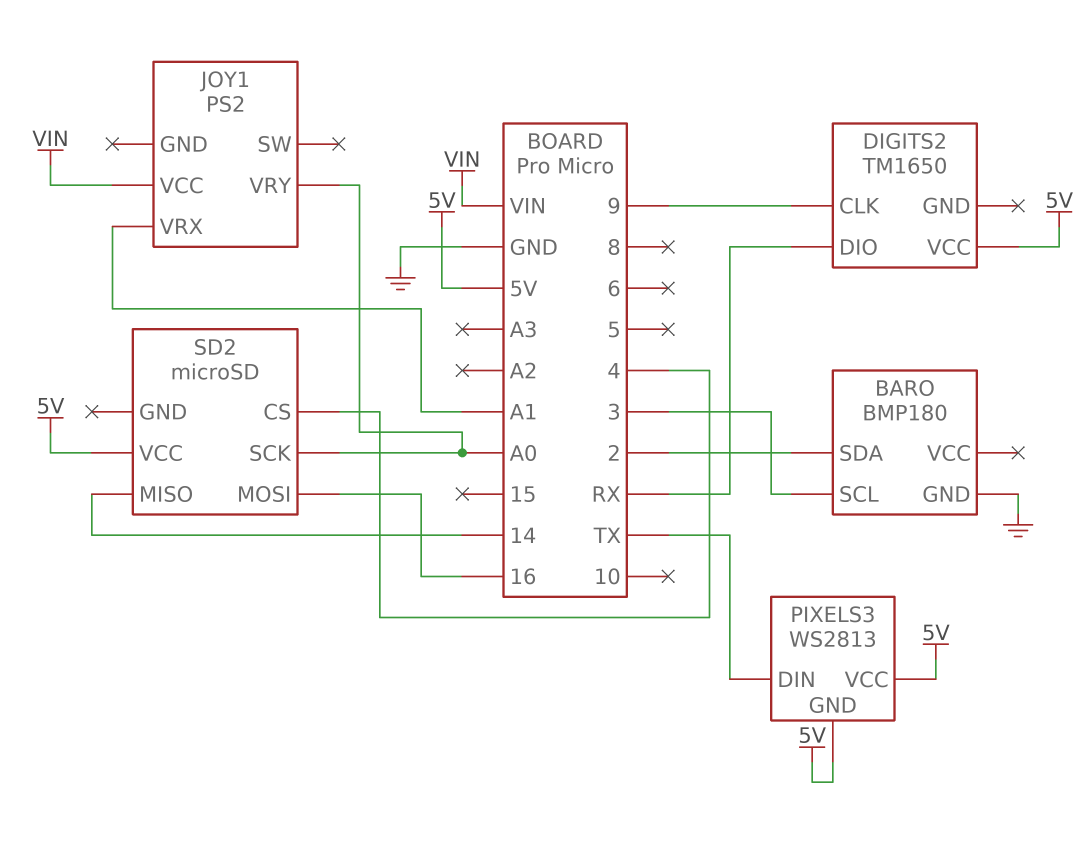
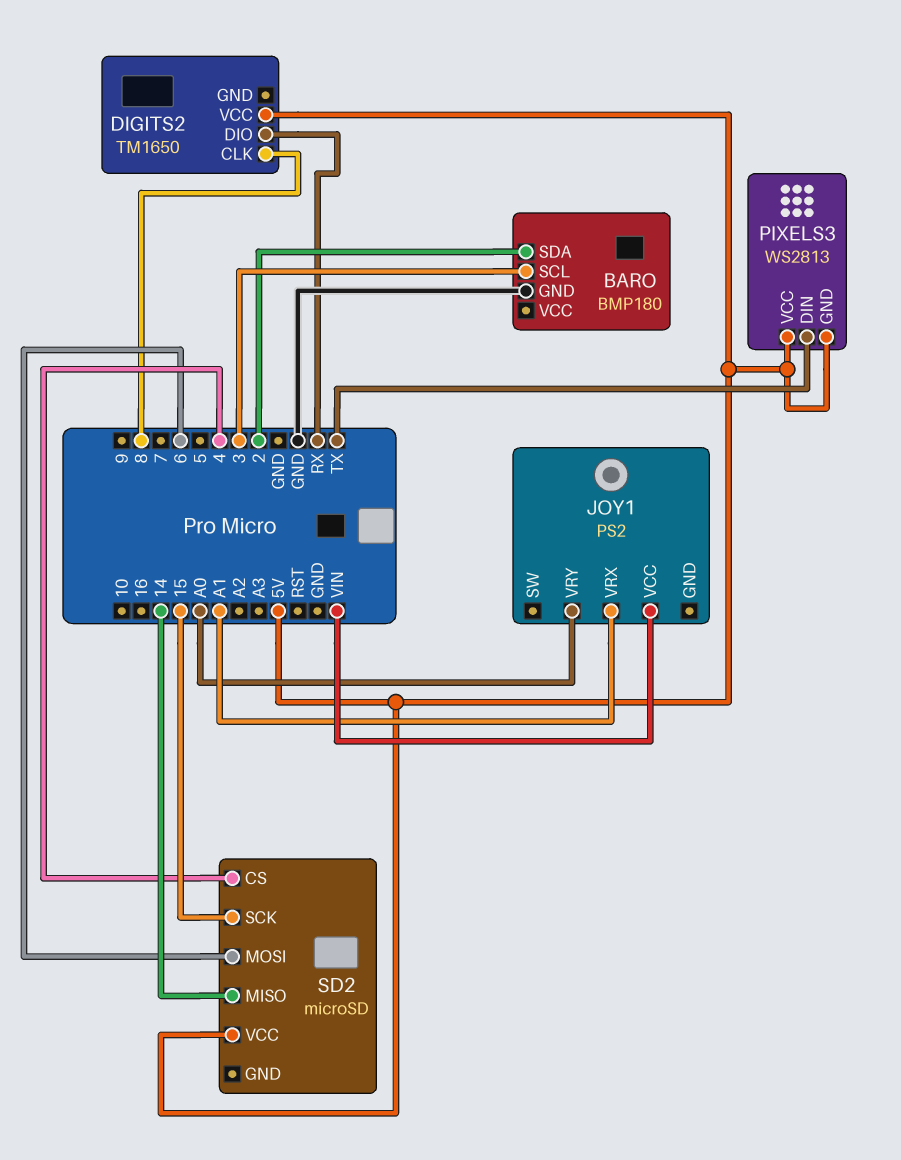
DIGITS2 pin CLK: 9 -> 8
SD2 pin MOSI: 16 -> 6
SD2 pin SCK: A0 -> 15

